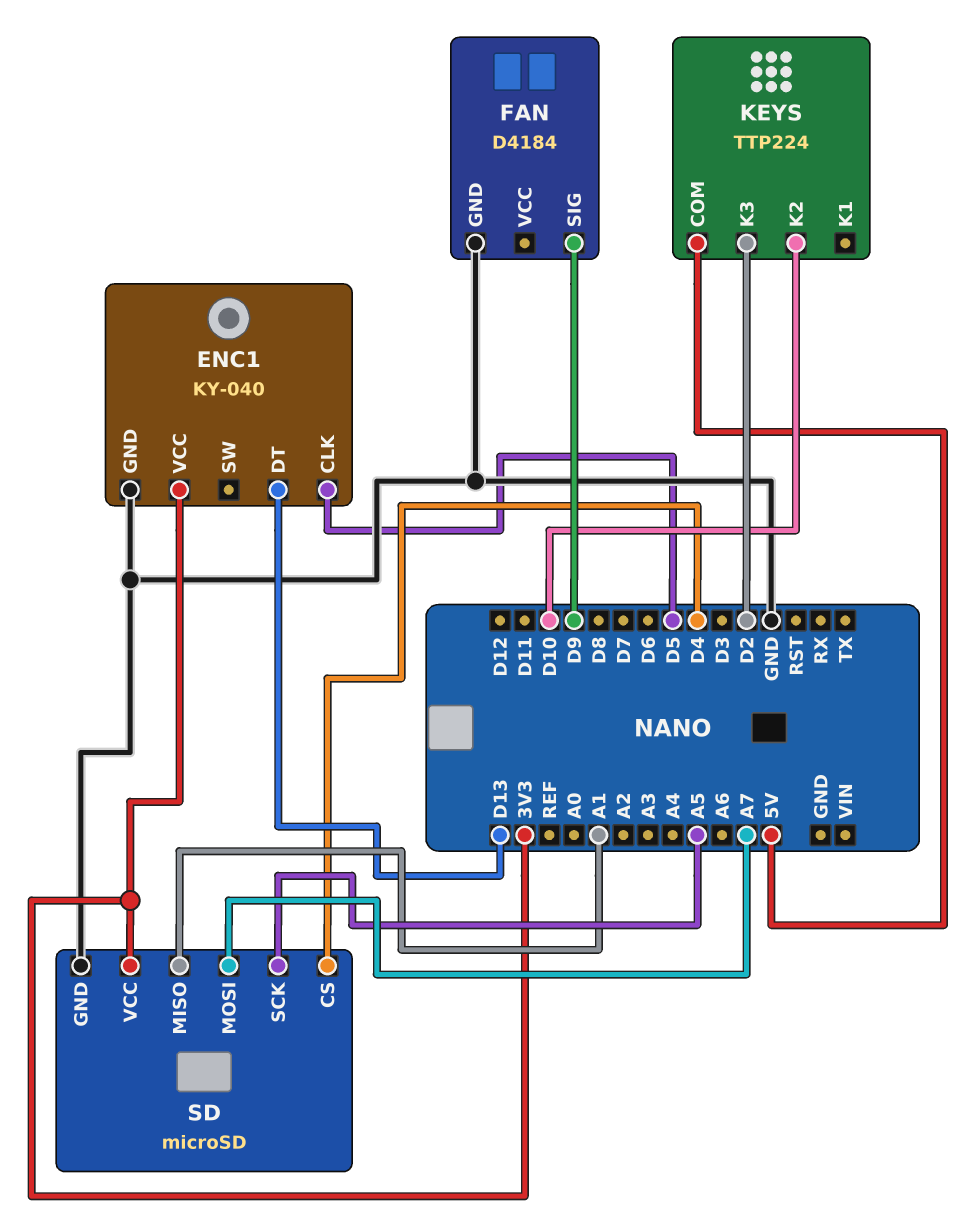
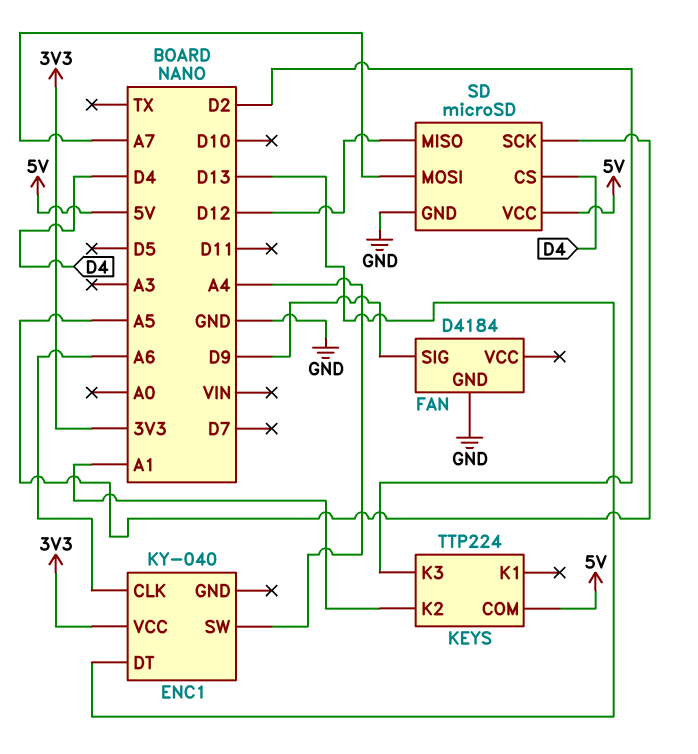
ENC1 pin CLK: D5 -> A6
ENC1 pin GND: GND -> none
ENC1 pin SW: none -> A4
KEYS pin K2: D10 -> A1
SD pin MISO: A1 -> D12
SD pin VCC: 3V3 -> 5V

